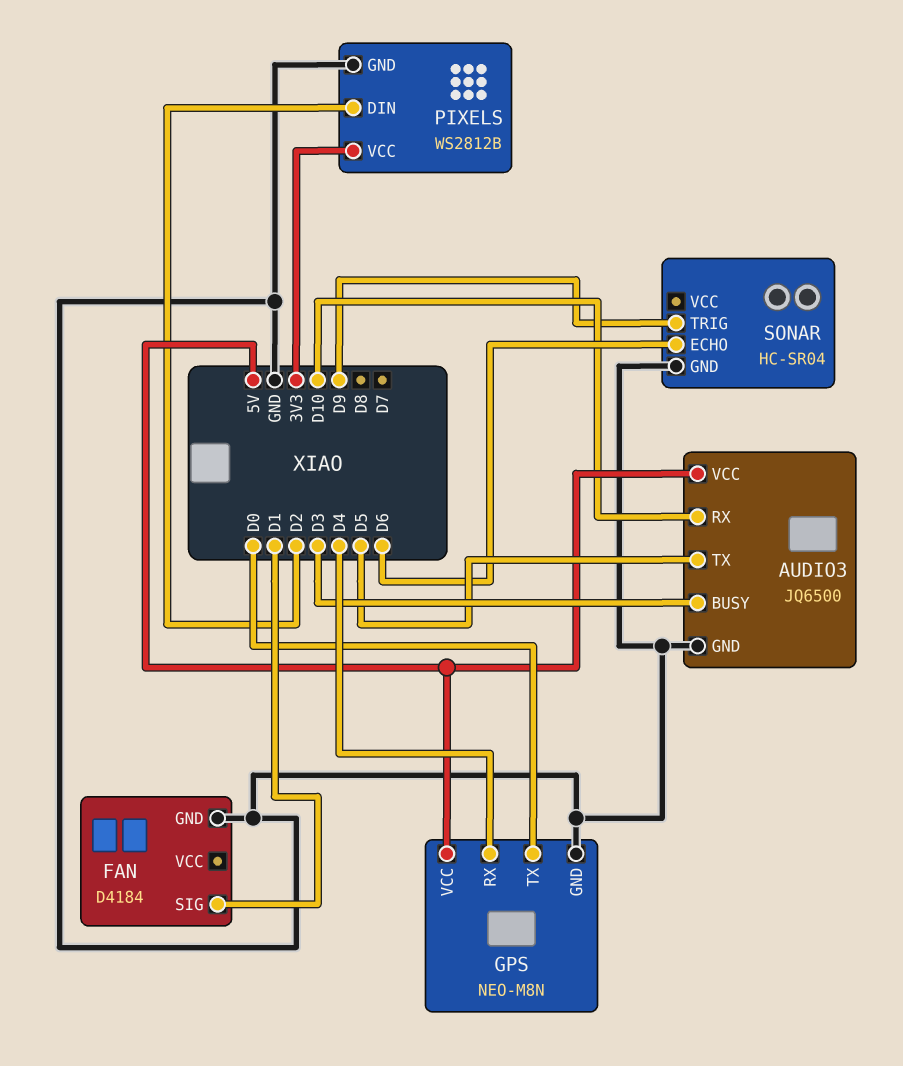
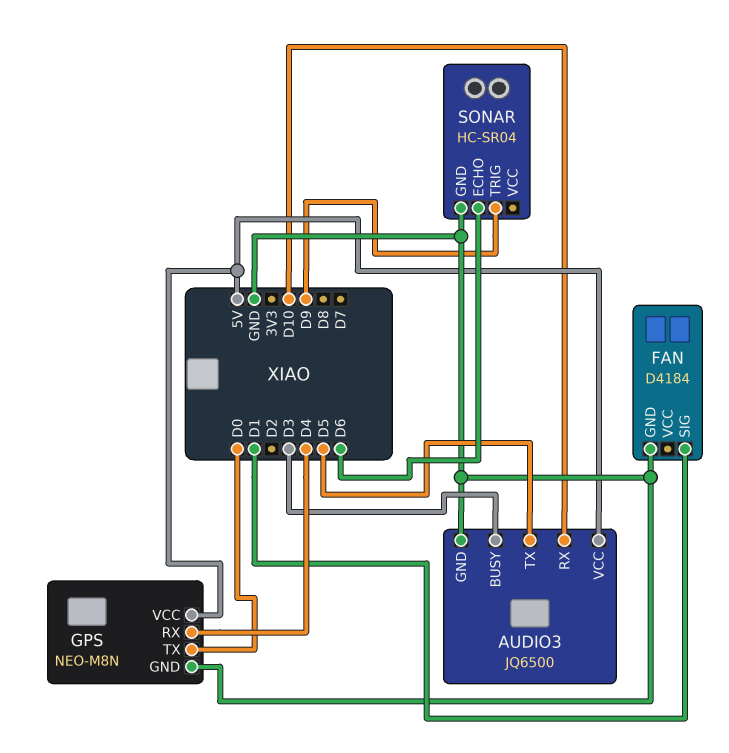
PIXELS: WS2812B -> none
PIXELS pin DIN: D2 -> none
PIXELS pin GND: GND -> none
PIXELS pin VCC: 3V3 -> none

